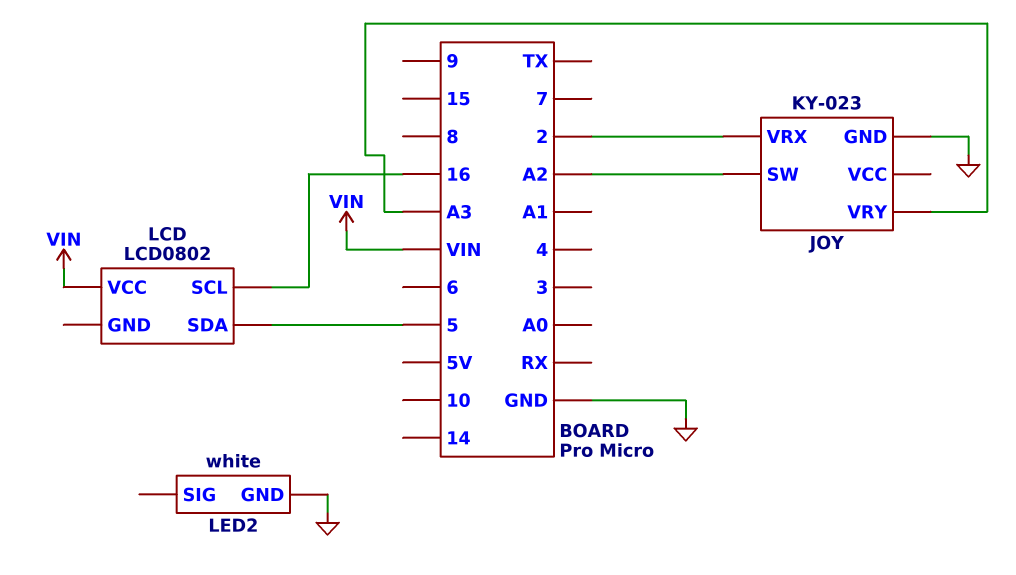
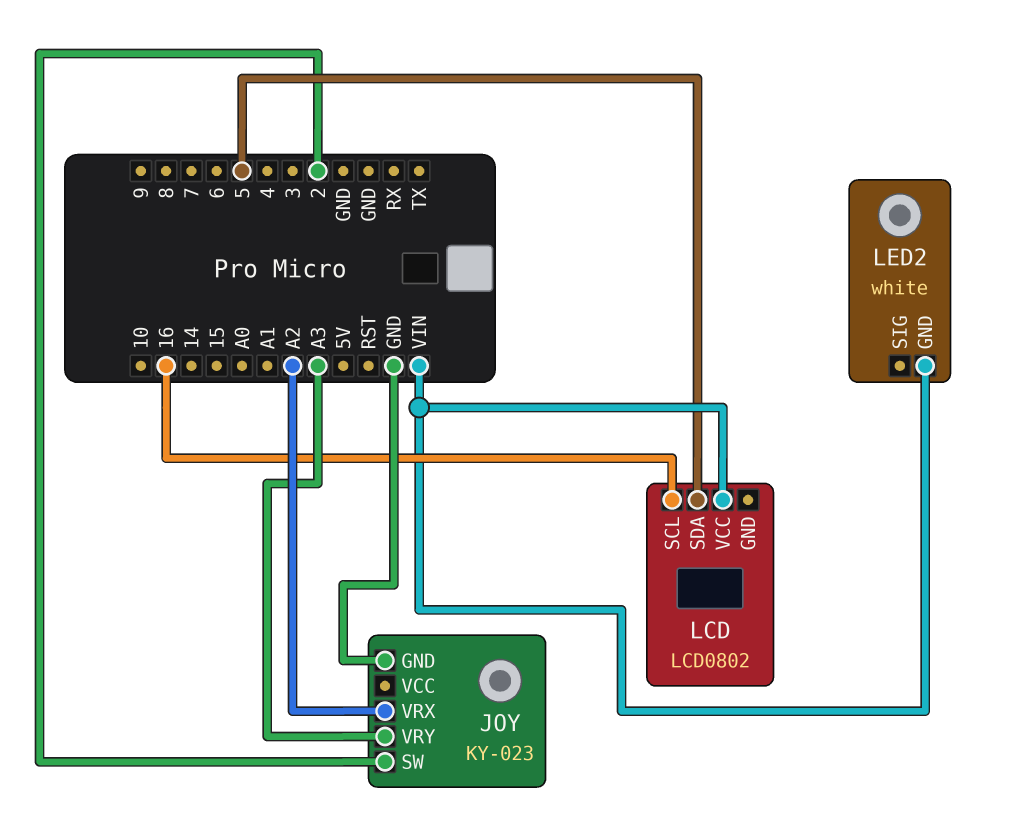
JOY pin SW: A2 -> 2
JOY pin VRX: 2 -> A2
LED2 pin GND: GND -> VIN

